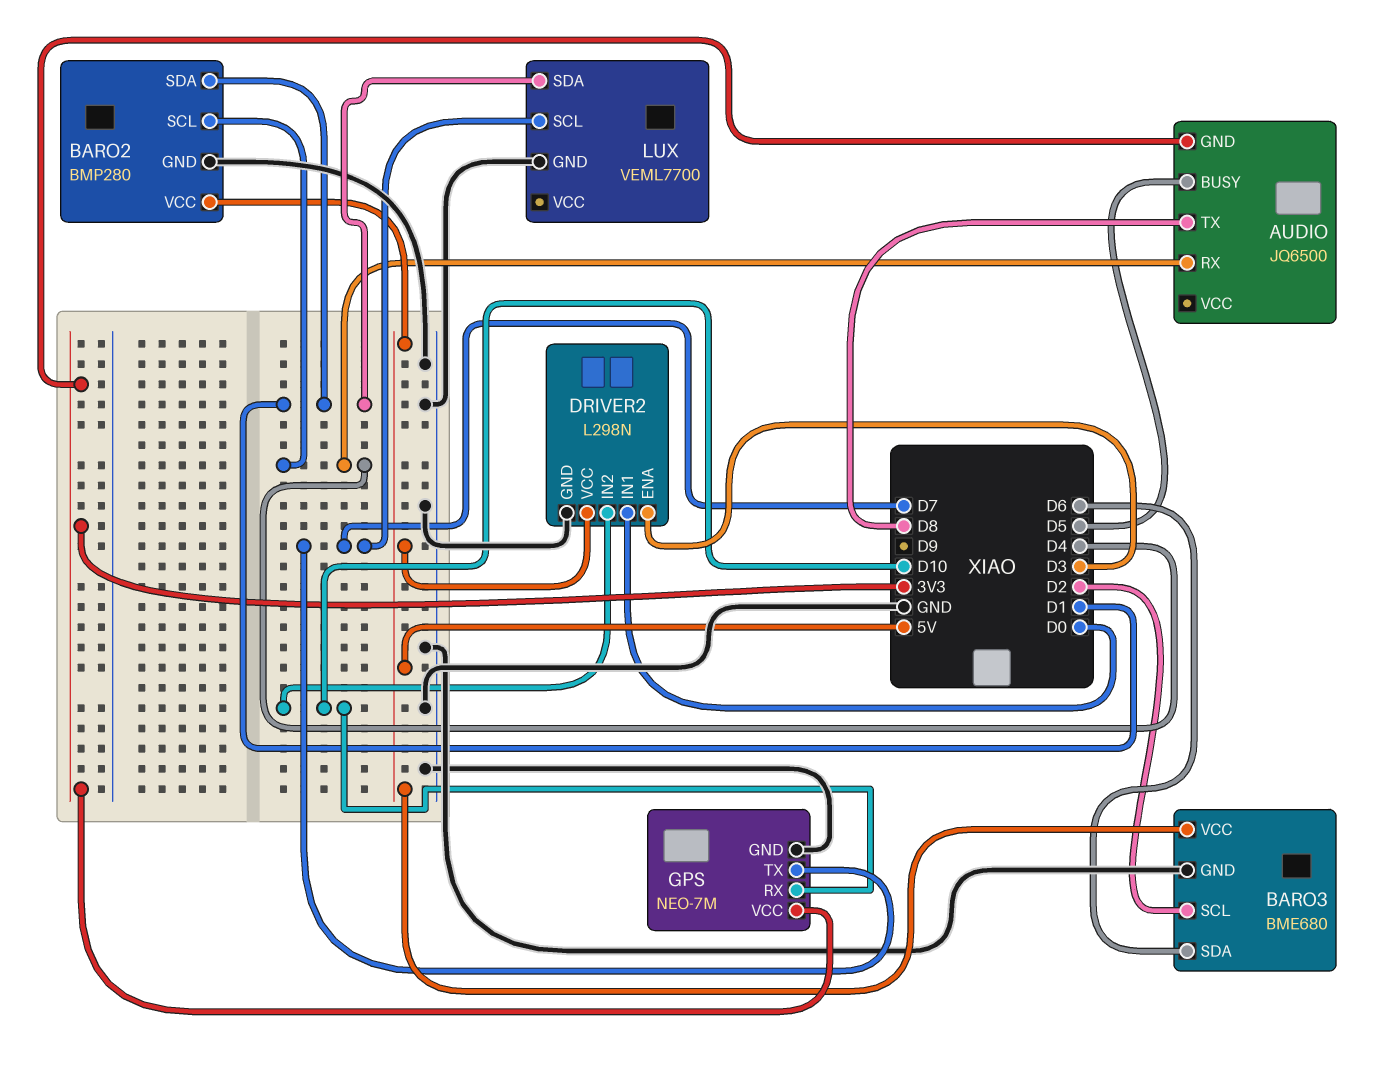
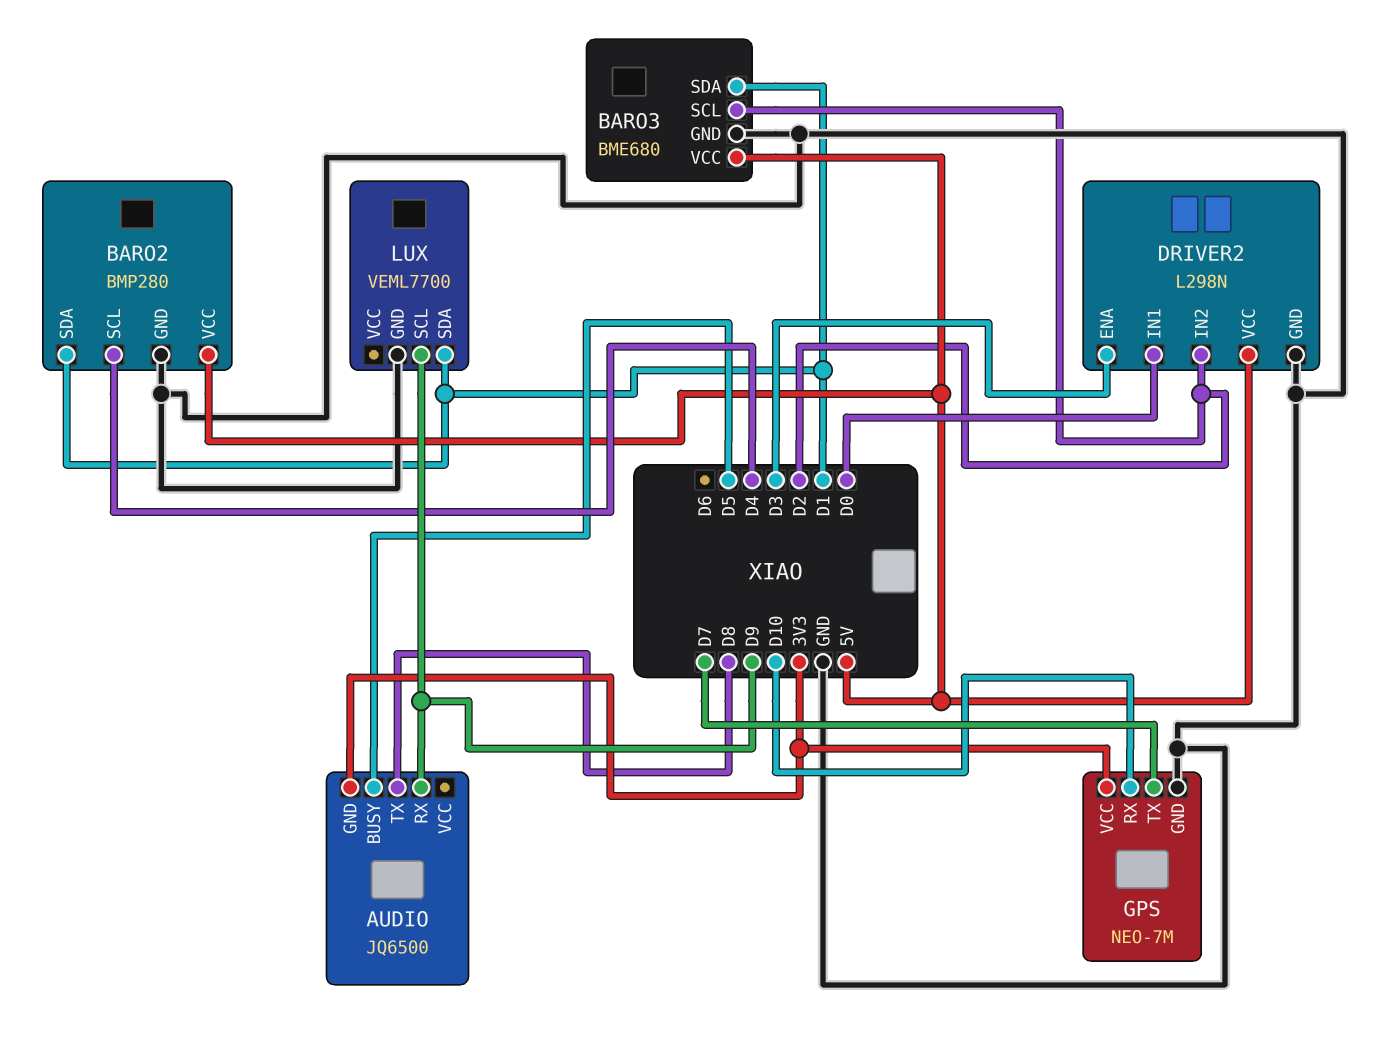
AUDIO pin RX: D4 -> D9
BARO3 pin SDA: D6 -> D1
DRIVER2 pin IN2: D10 -> D2
LUX pin SCL: D7 -> D9

